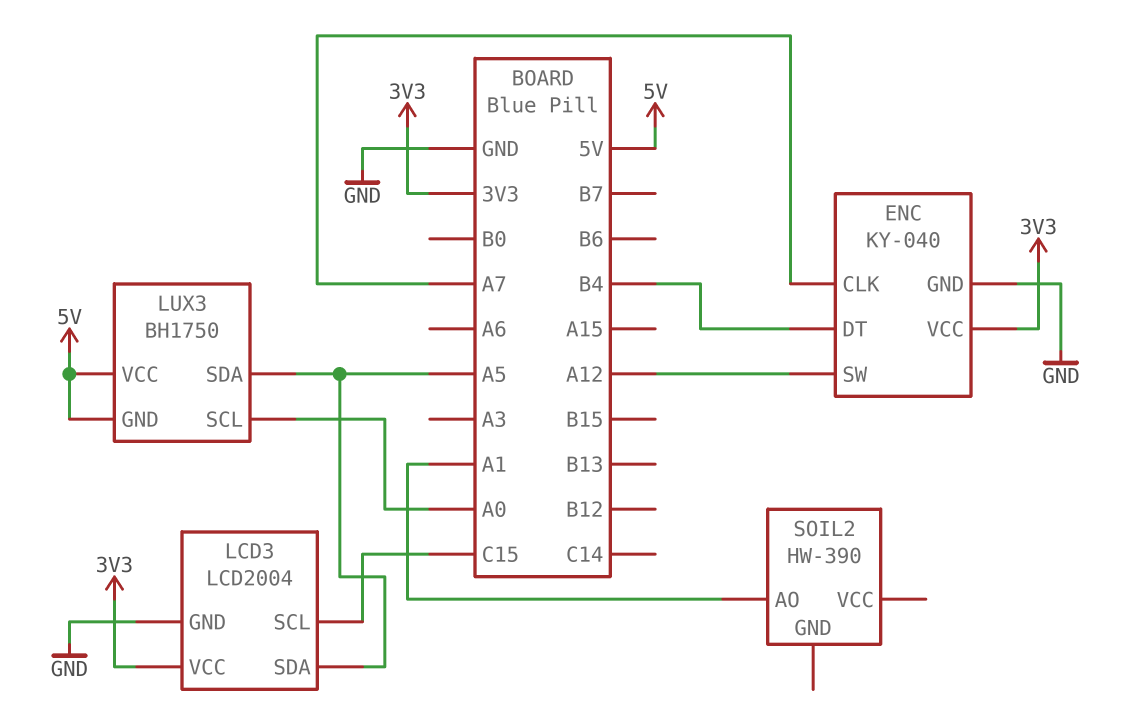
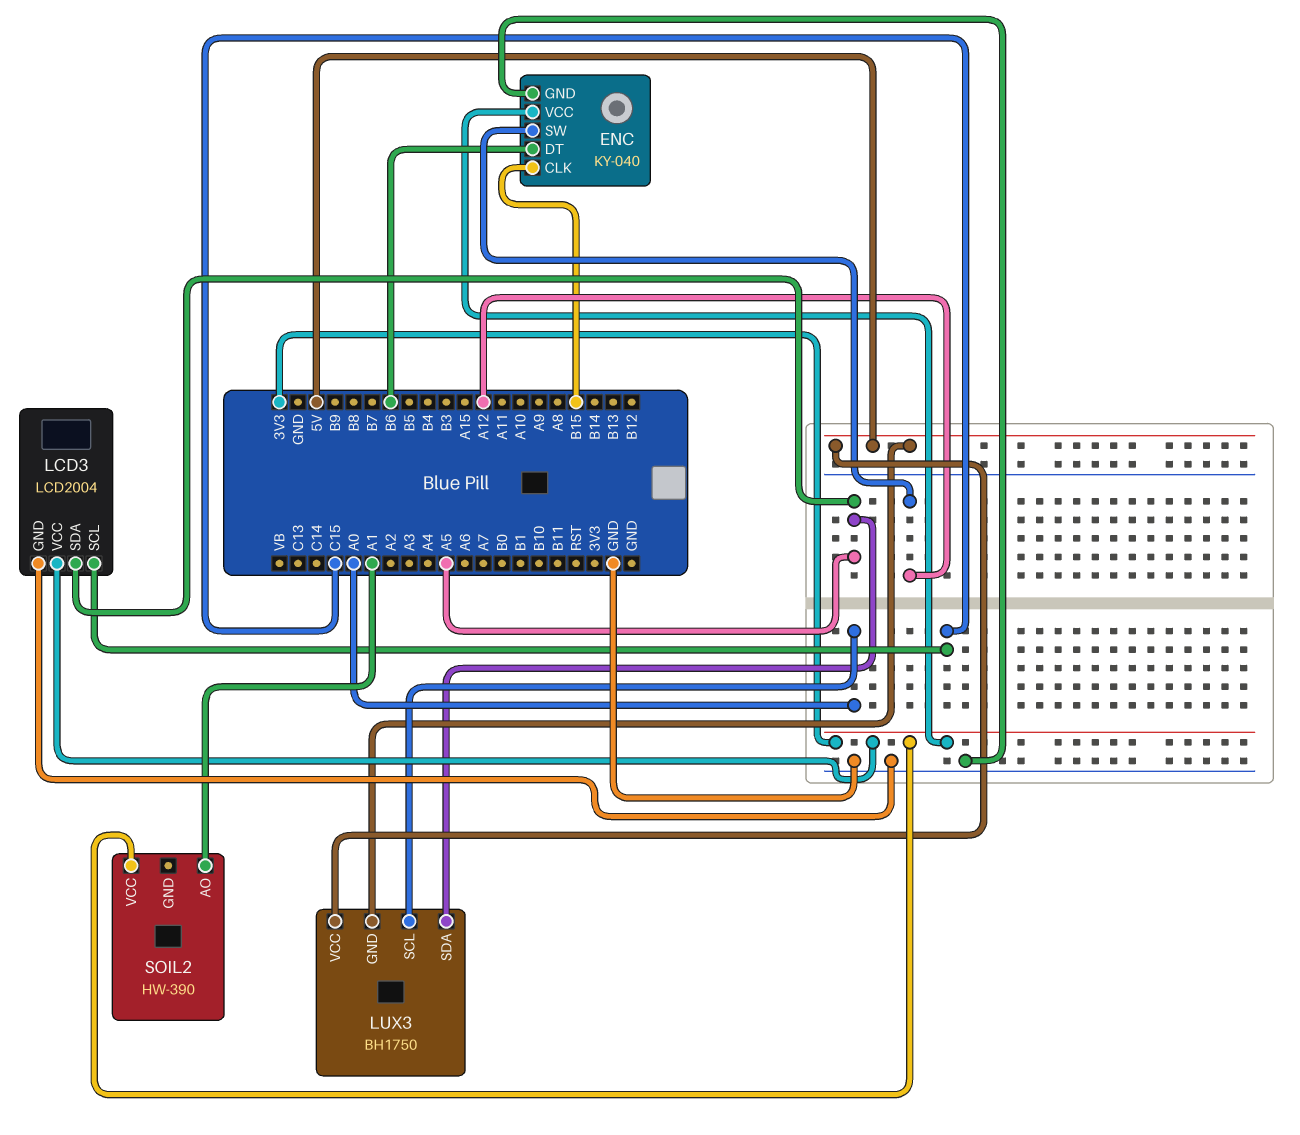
ENC pin CLK: A7 -> B15
ENC pin DT: B4 -> B6
SOIL2 pin VCC: none -> 3V3

